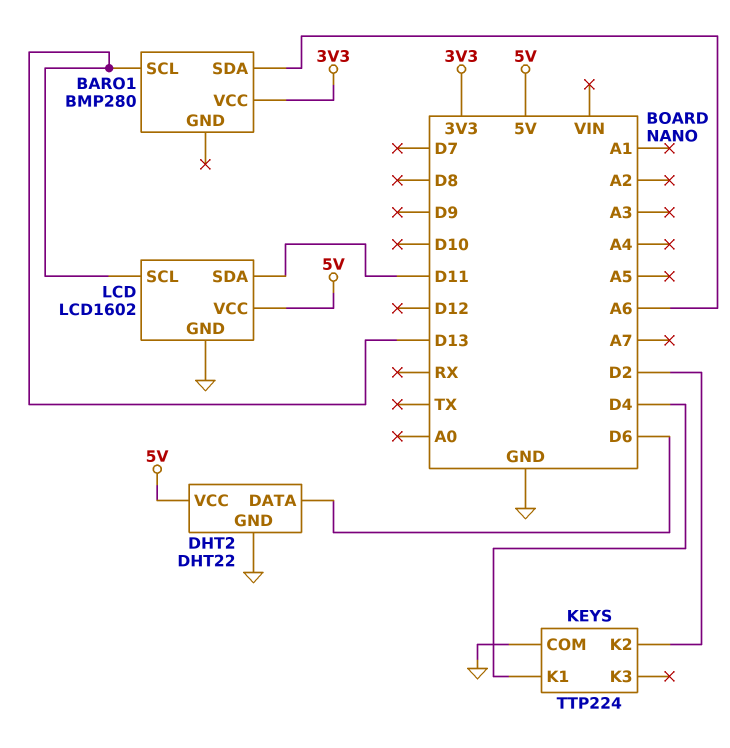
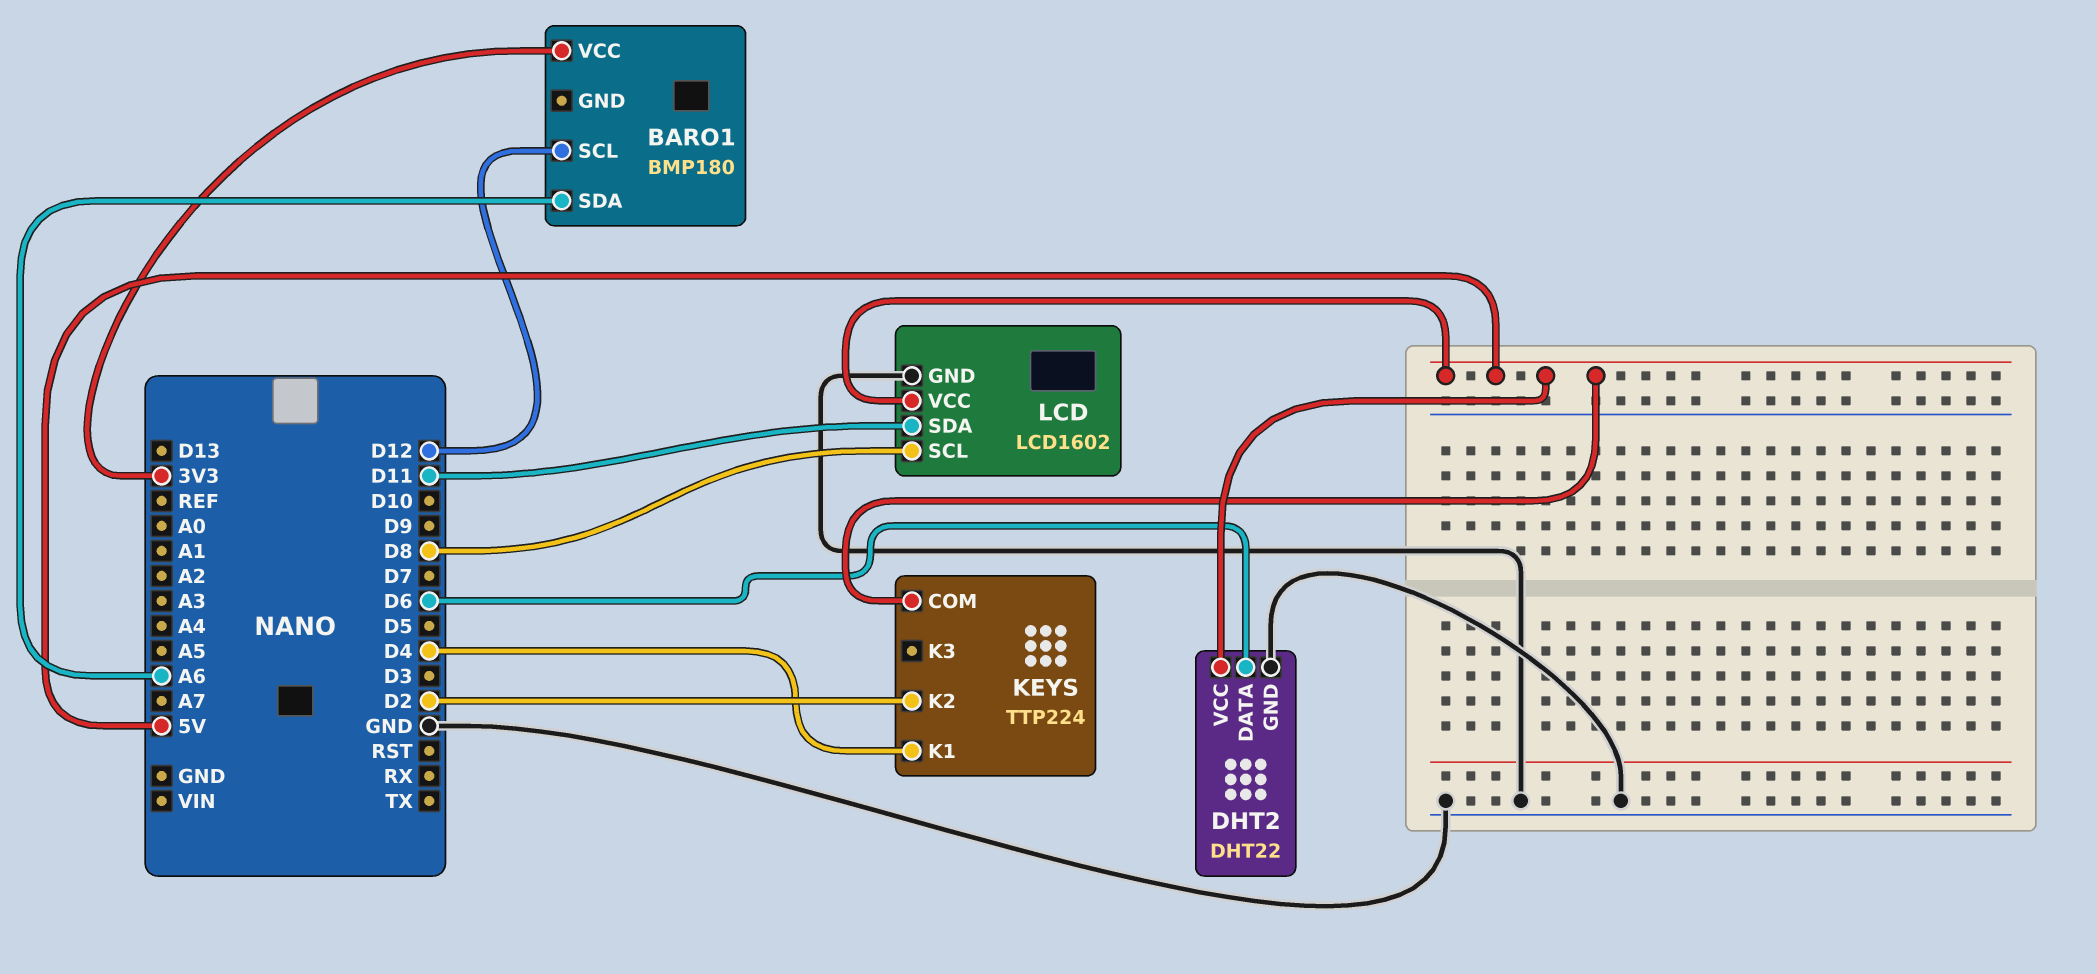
BARO1: BMP280 -> BMP180
BARO1 pin SCL: D13 -> D12
KEYS pin COM: GND -> 5V
LCD pin SCL: D13 -> D8

